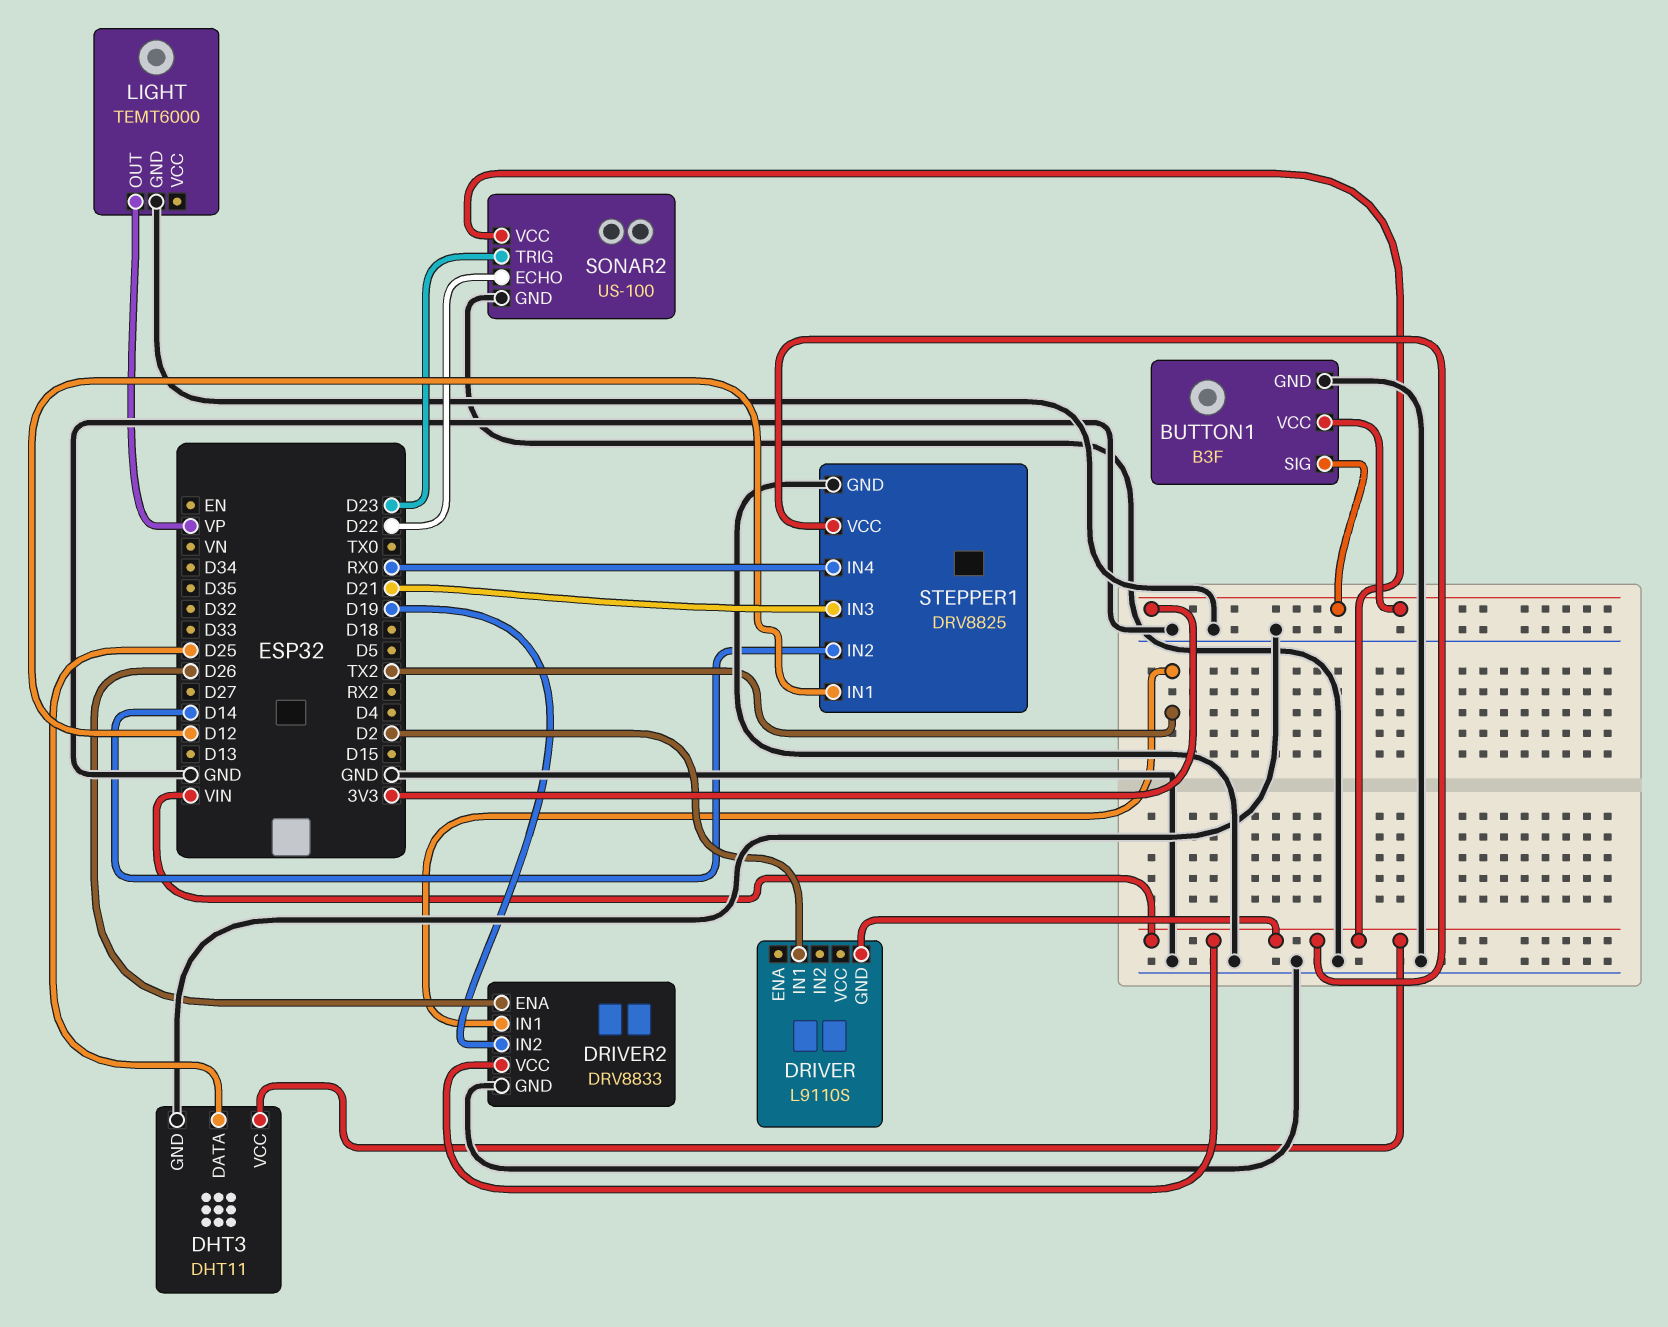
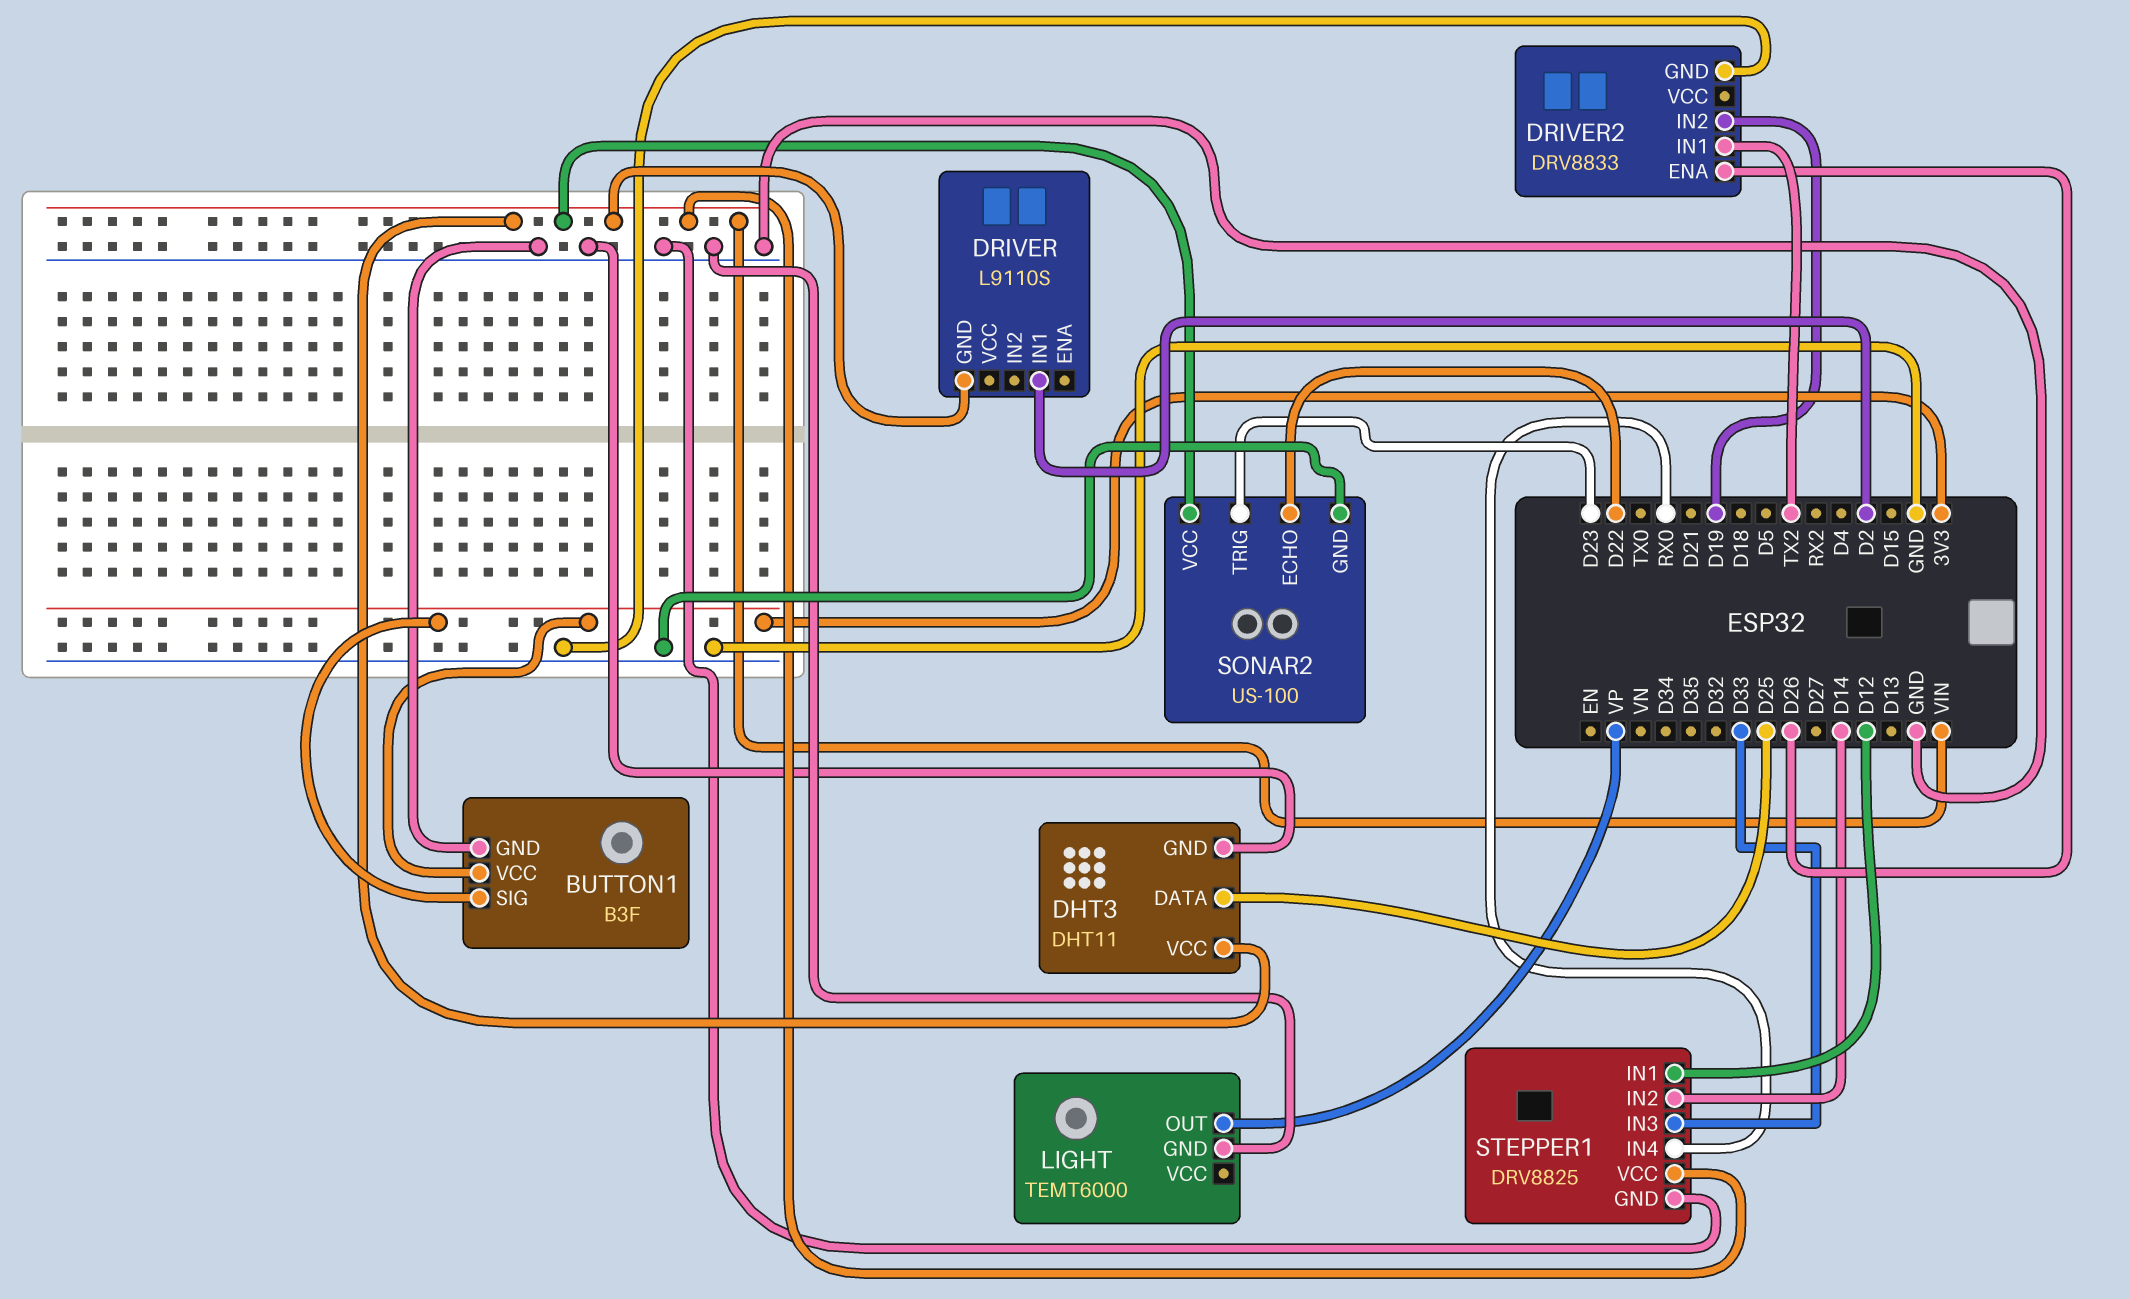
DRIVER2 pin VCC: VIN -> none
STEPPER1 pin IN3: D21 -> D33

